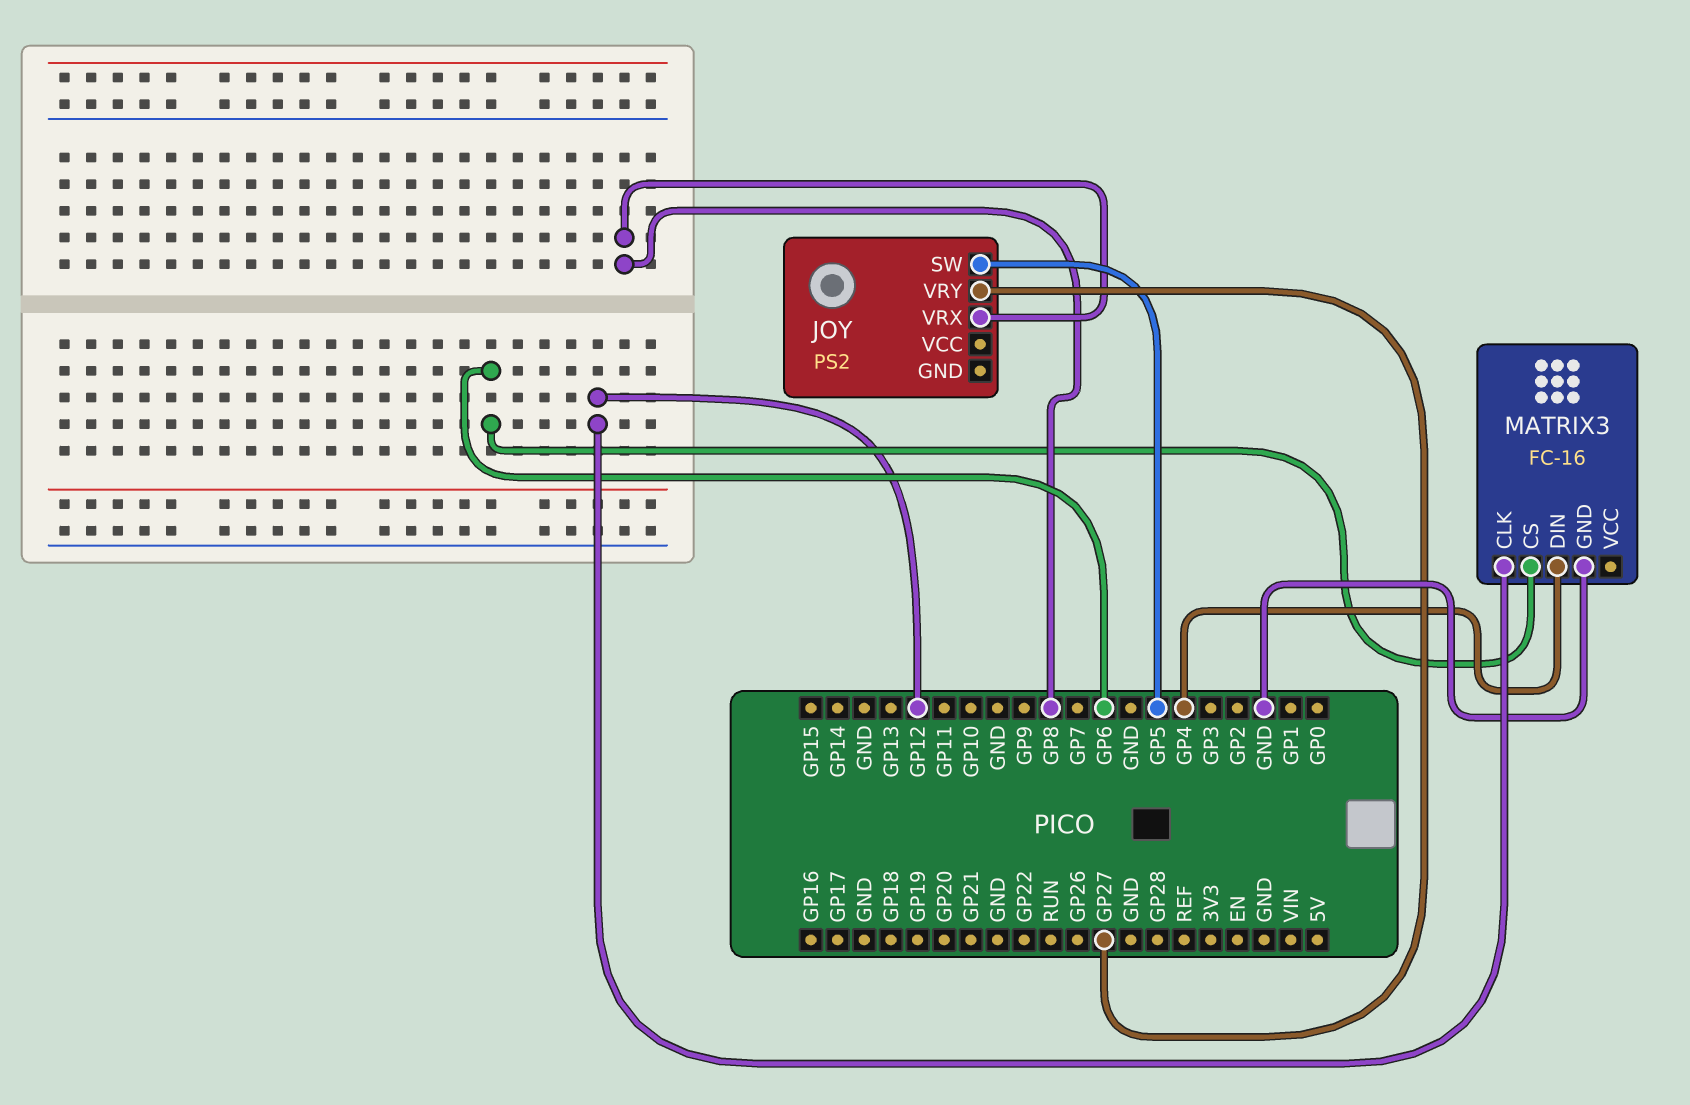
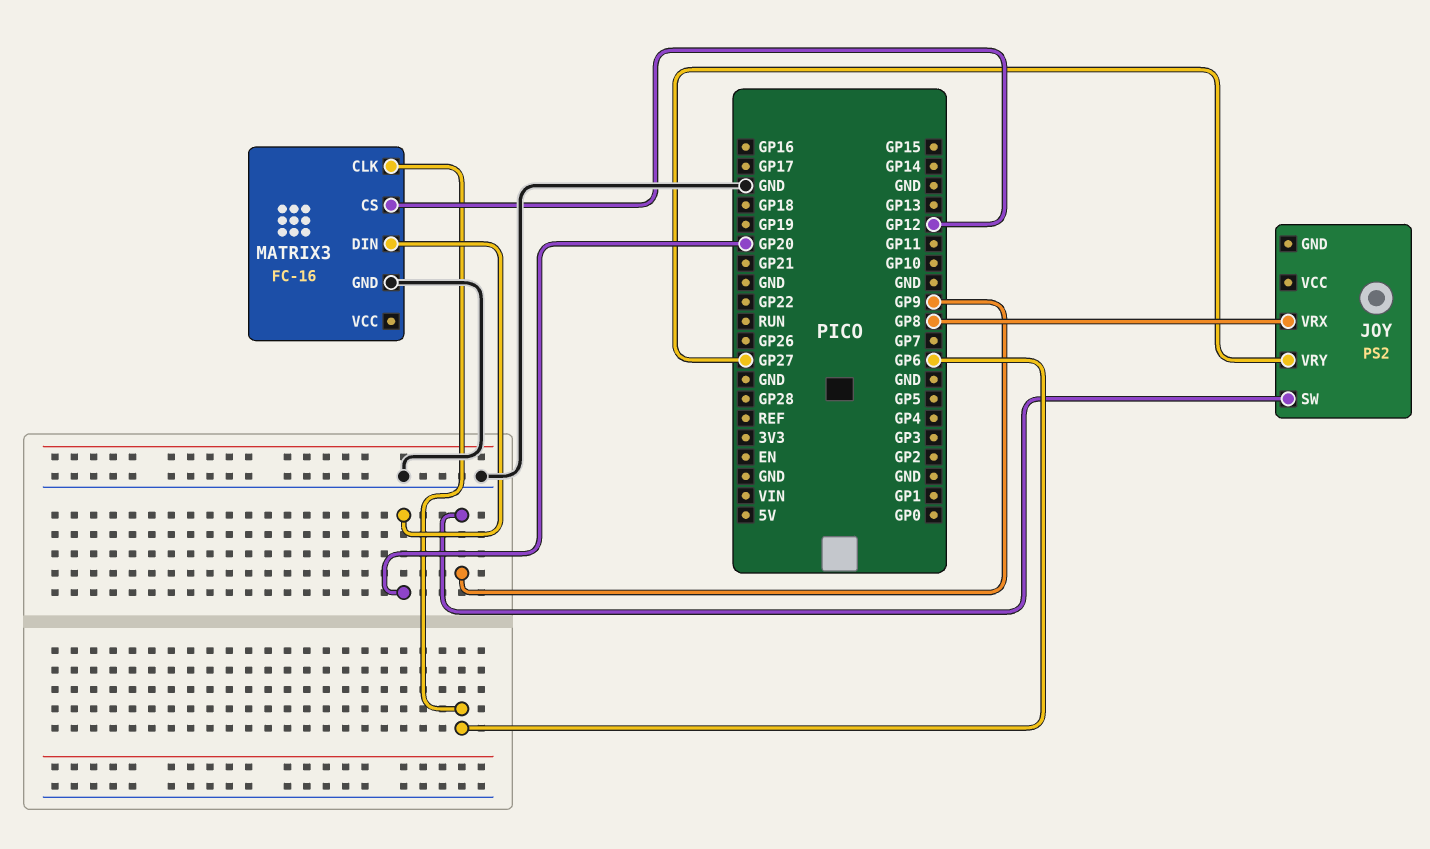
JOY pin SW: GP5 -> GP9
MATRIX3 pin CLK: GP12 -> GP6
MATRIX3 pin CS: GP6 -> GP12
MATRIX3 pin DIN: GP4 -> GP20

